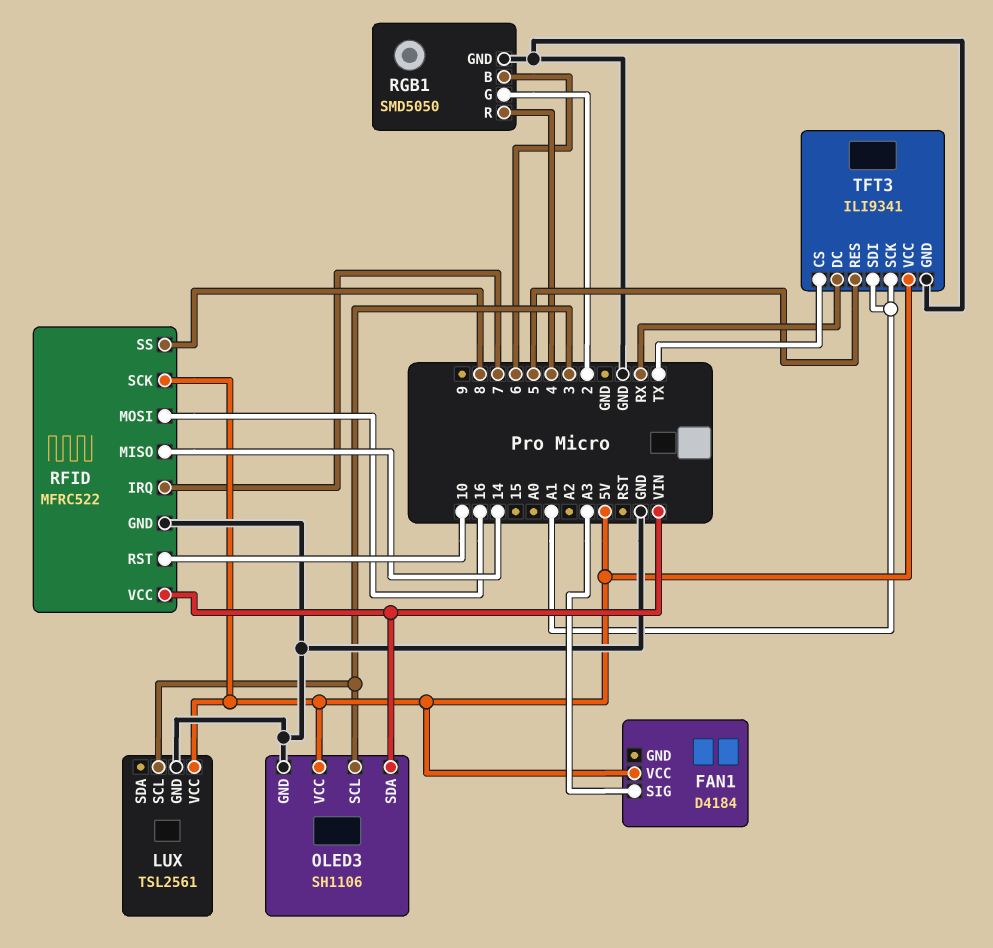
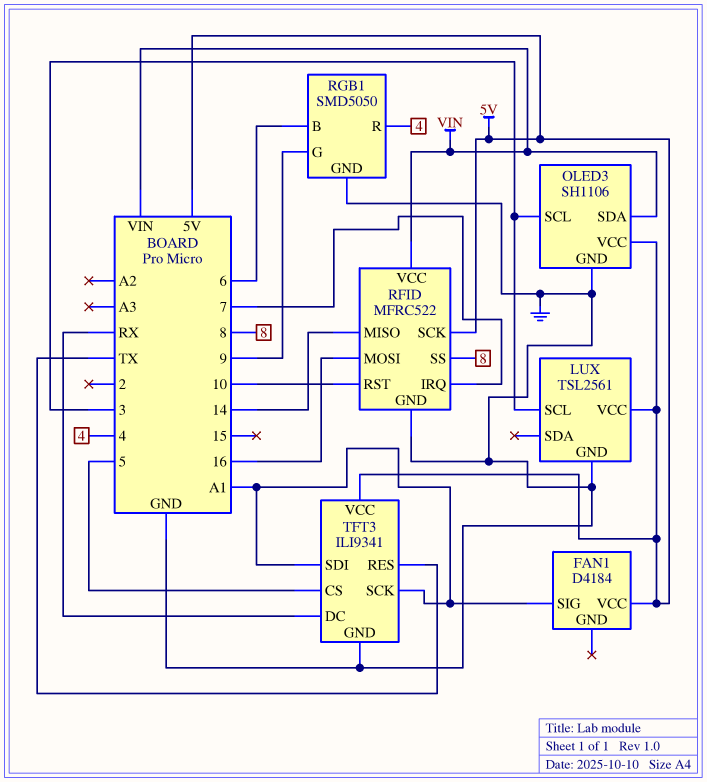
FAN1 pin SIG: A3 -> A1
RGB1 pin G: 2 -> 9
TFT3 pin CS: TX -> 5
TFT3 pin RES: 5 -> TX

